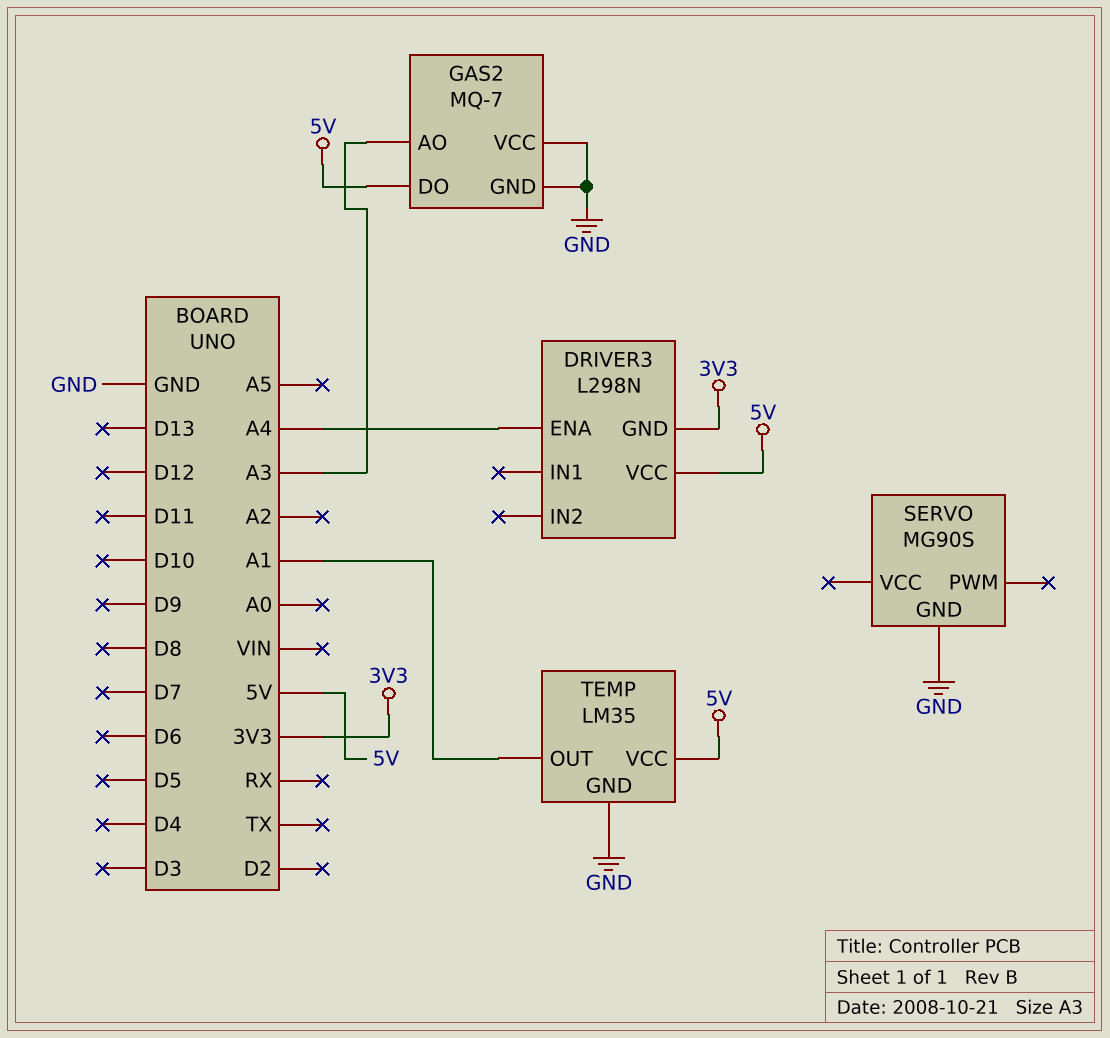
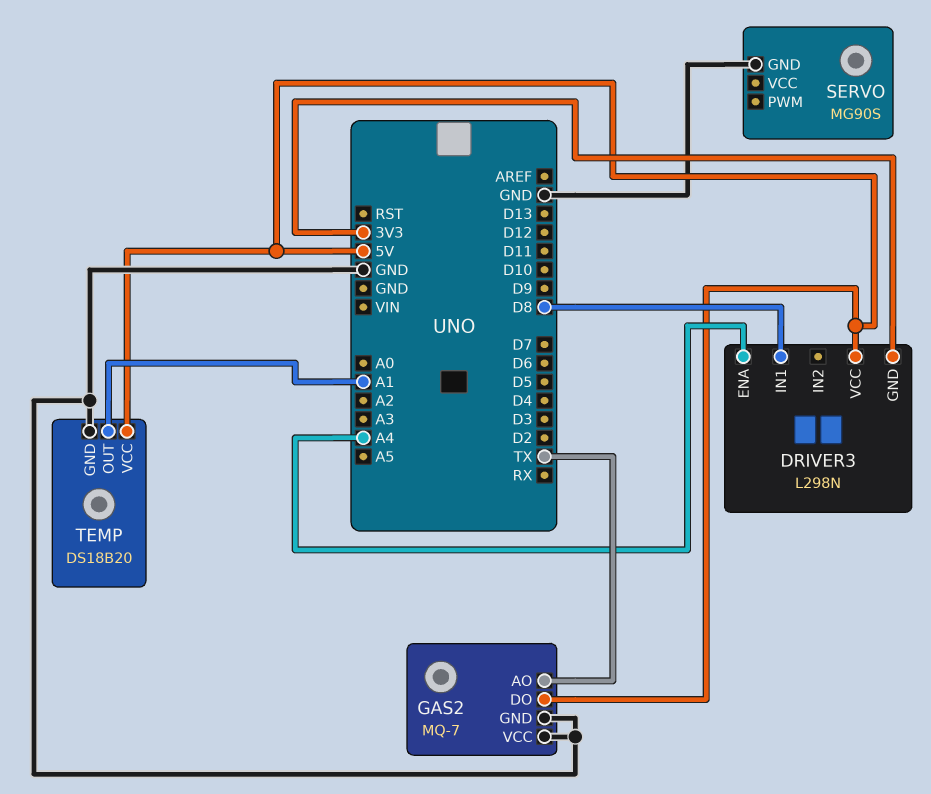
DRIVER3 pin IN1: none -> D8
GAS2 pin AO: A3 -> TX
TEMP: LM35 -> DS18B20

